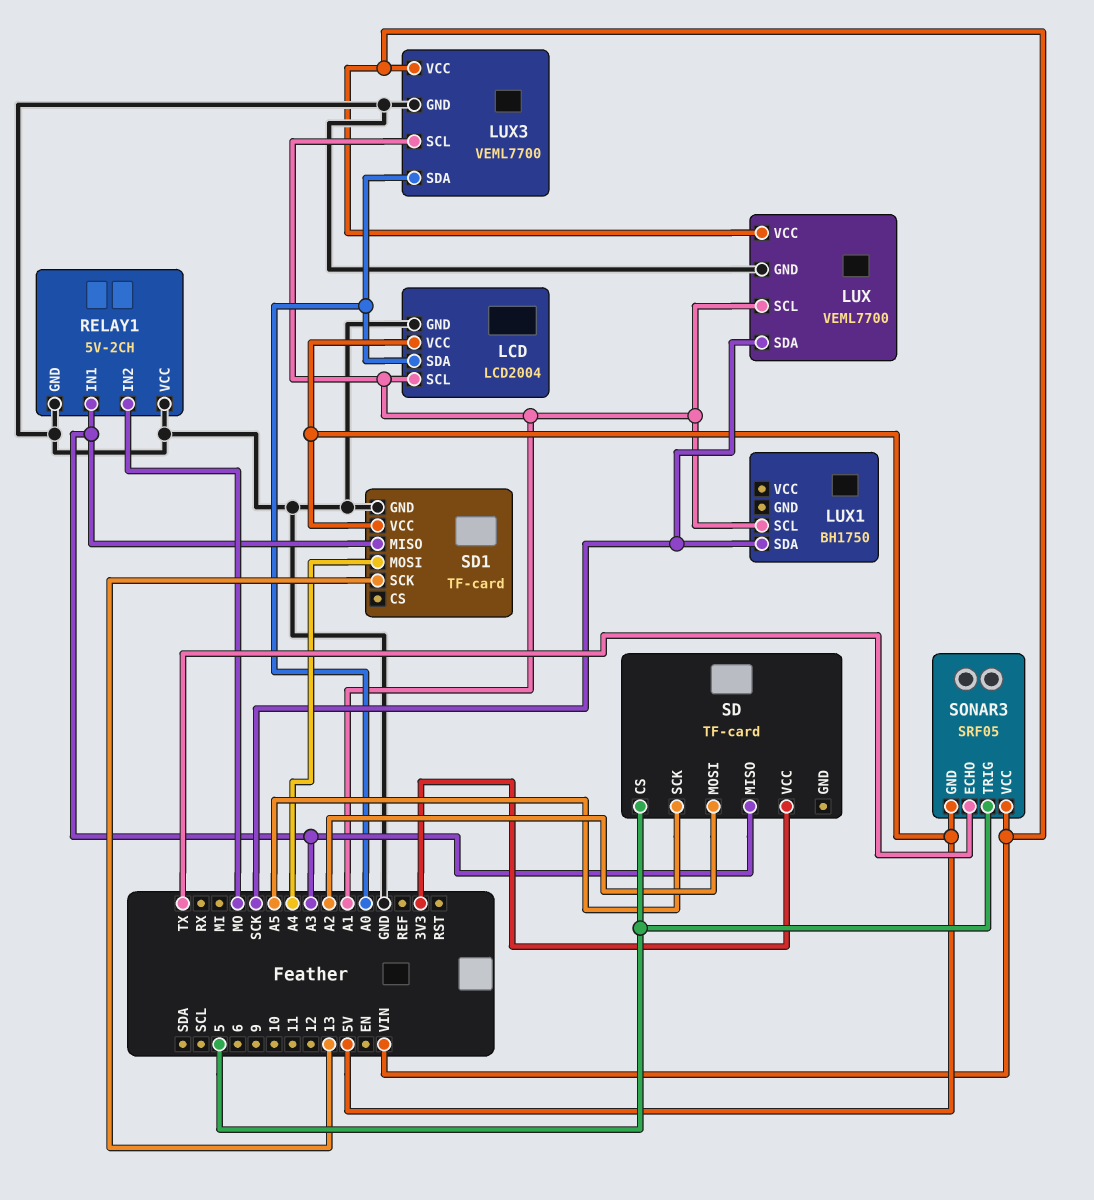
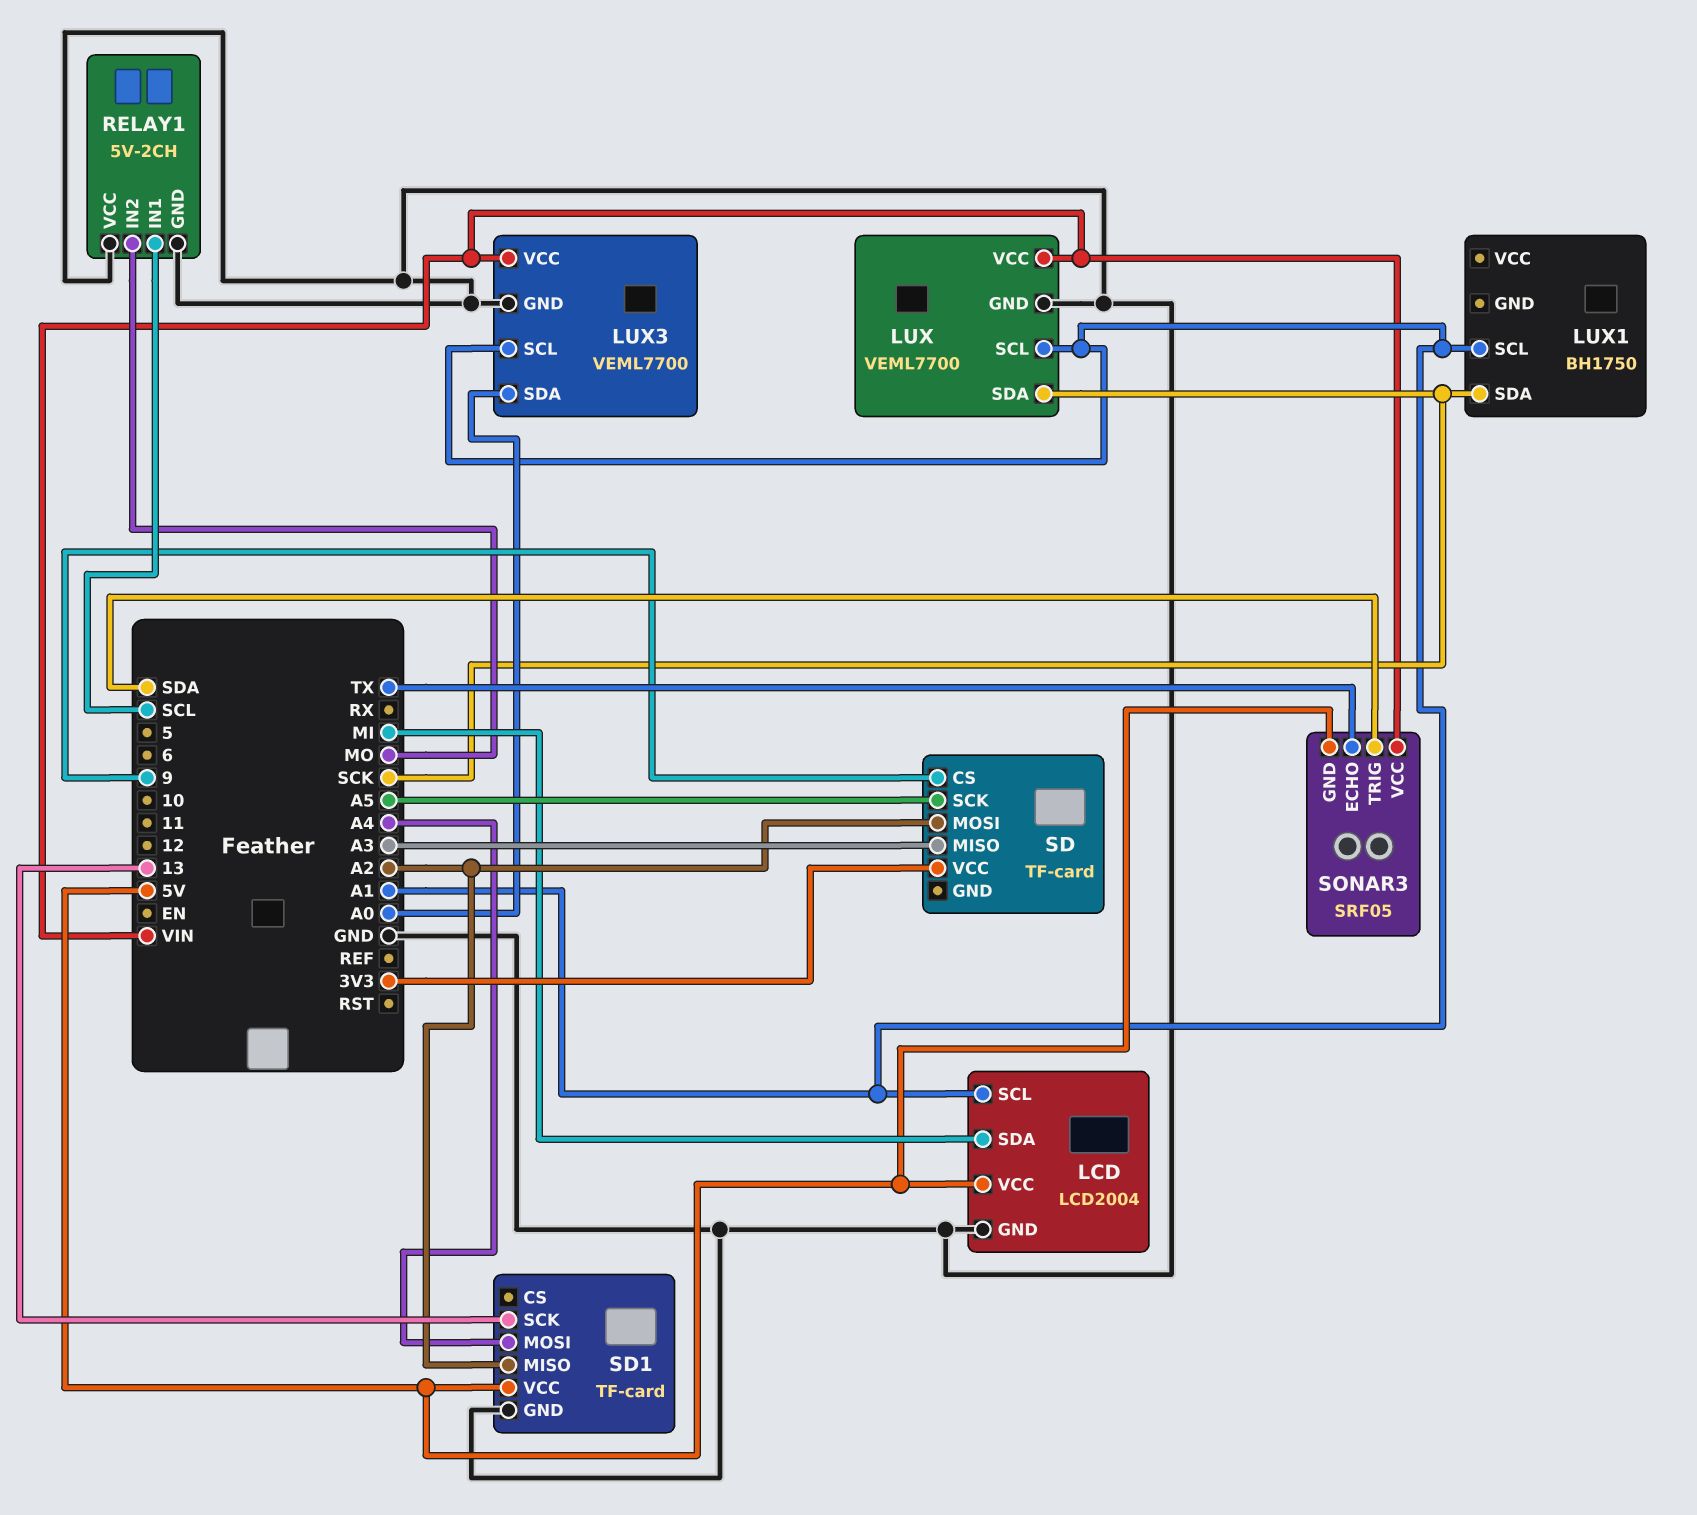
LCD pin SDA: A0 -> MI
RELAY1 pin IN1: A3 -> SCL
SD pin CS: 5 -> 9
SD1 pin MISO: A3 -> A2
SONAR3 pin TRIG: 5 -> SDA

